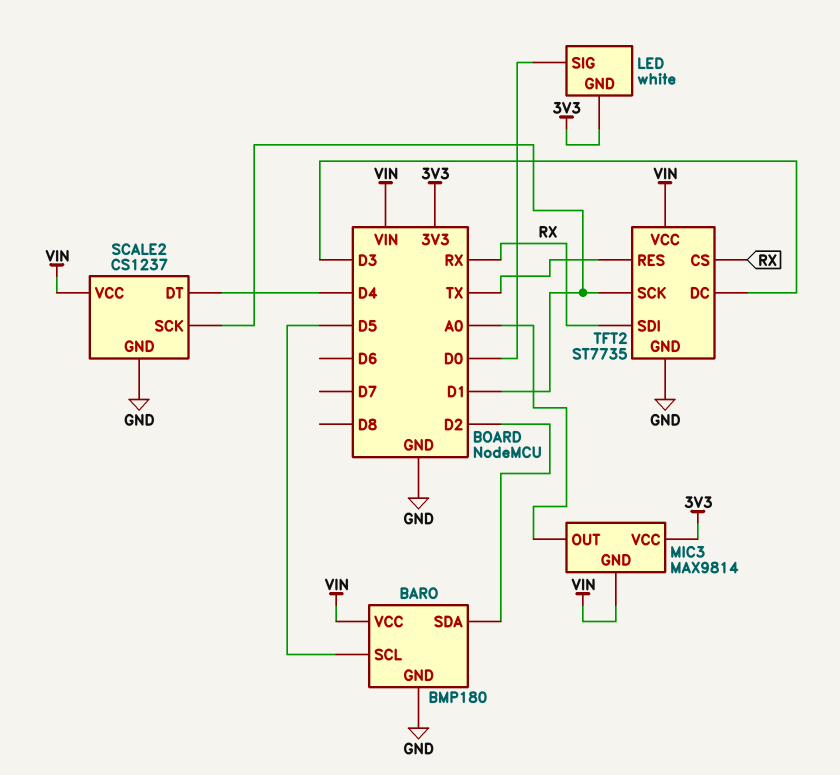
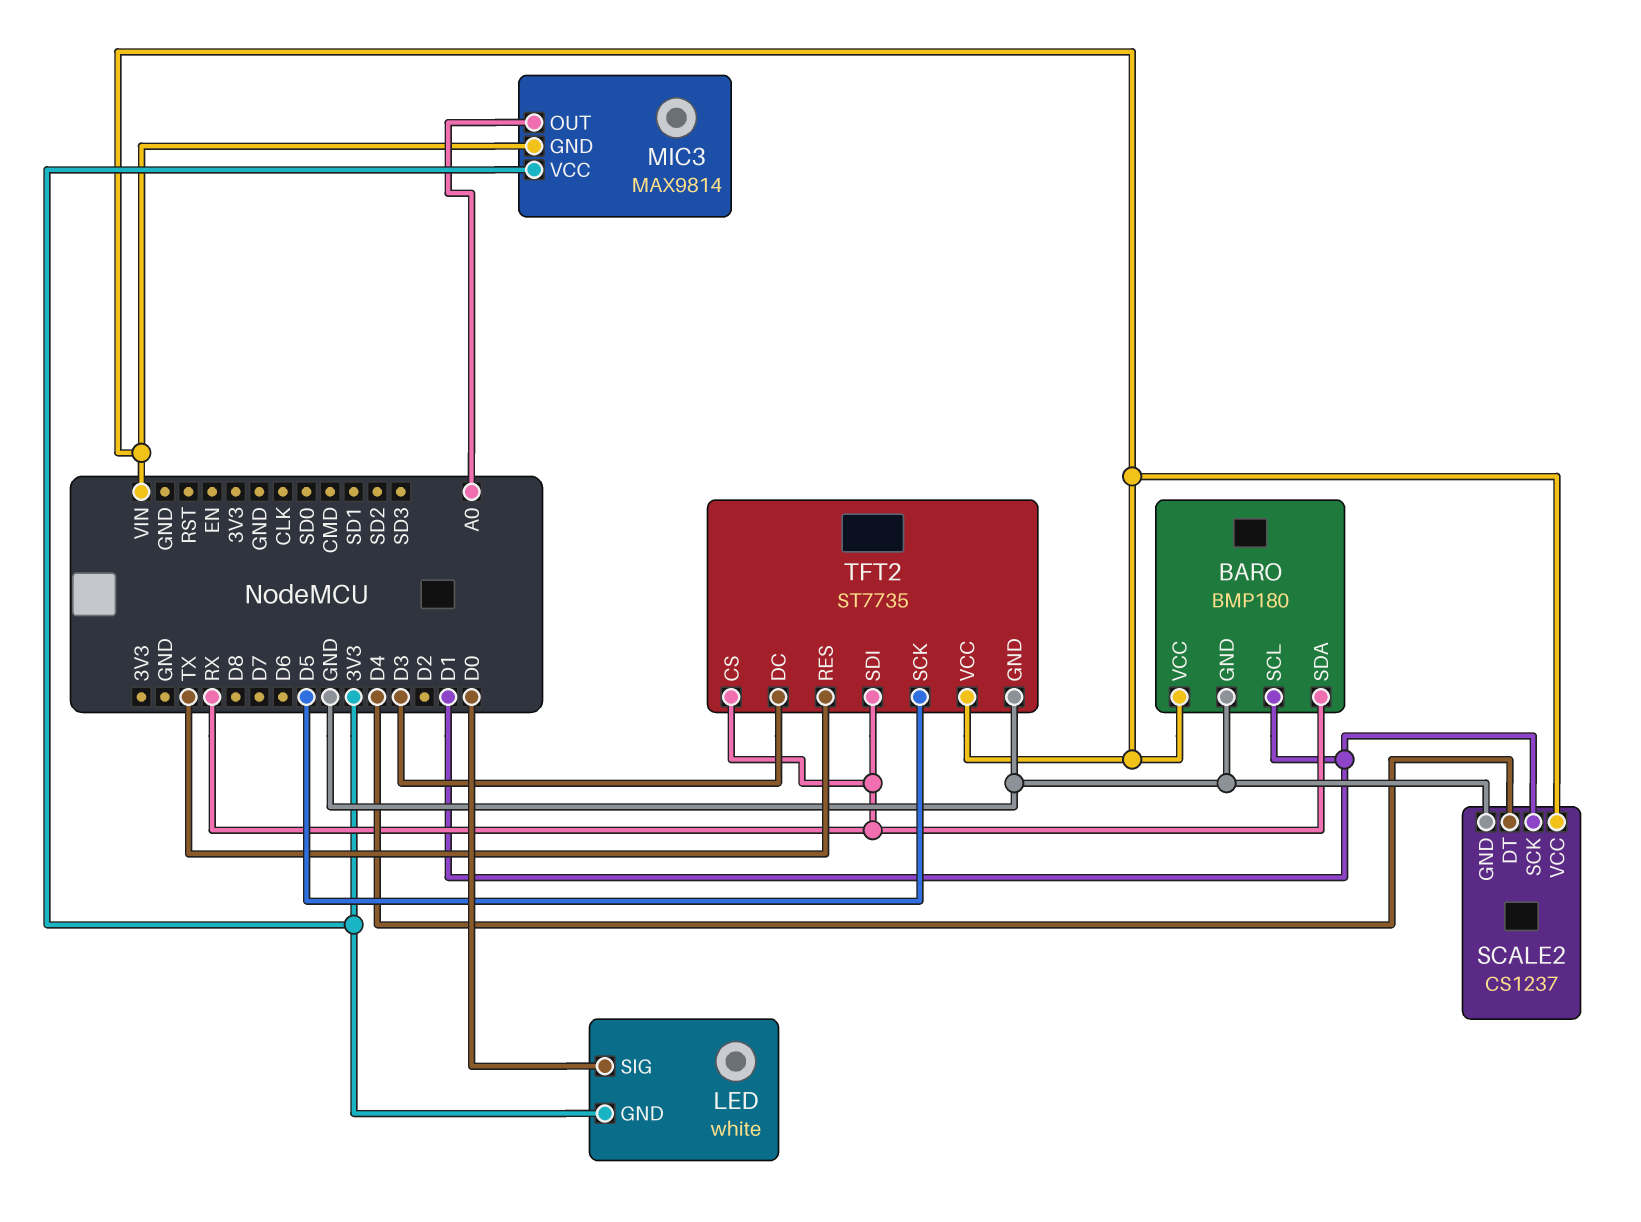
BARO pin SCL: D5 -> D1
BARO pin SDA: D2 -> RX
TFT2 pin SCK: D1 -> D5

